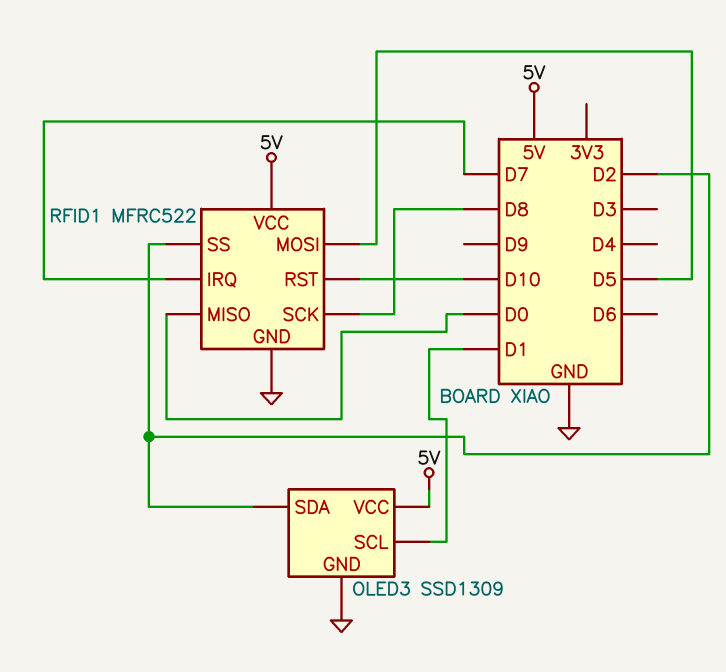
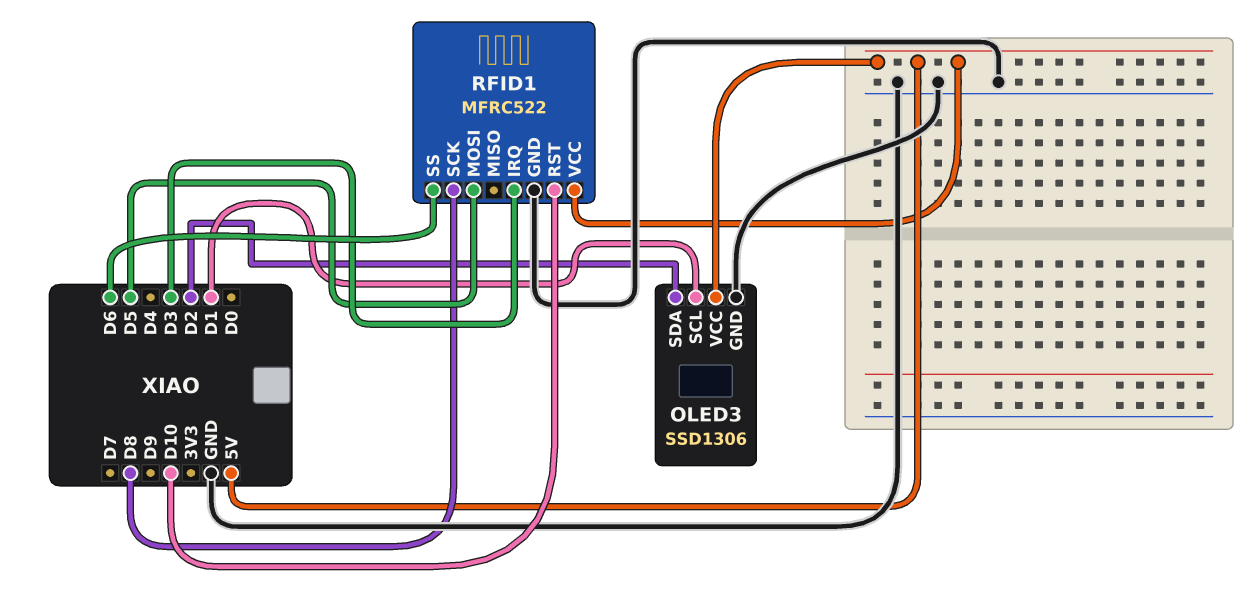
OLED3: SSD1309 -> SSD1306
RFID1 pin IRQ: D7 -> D3
RFID1 pin MISO: D0 -> none
RFID1 pin SS: D2 -> D6

